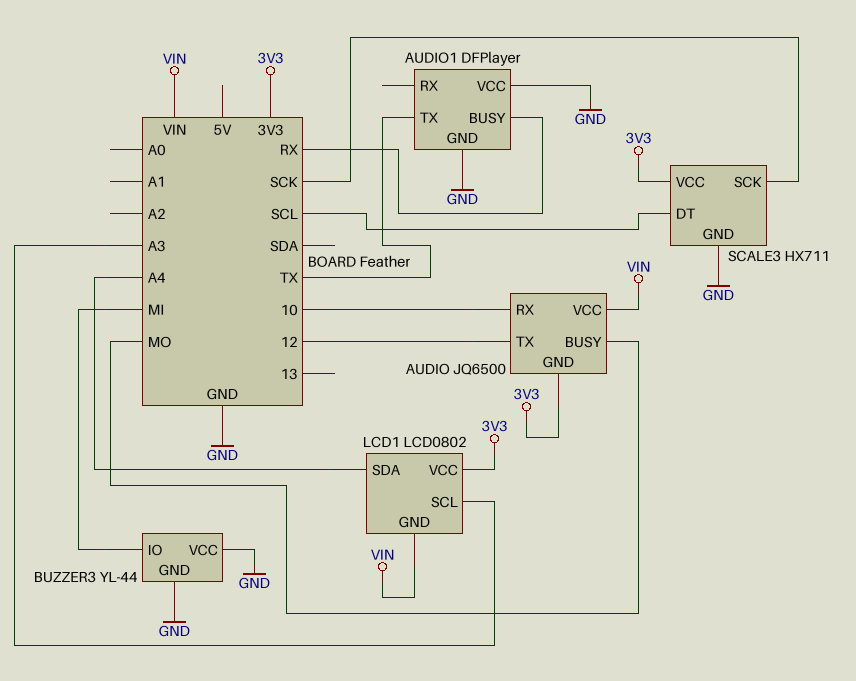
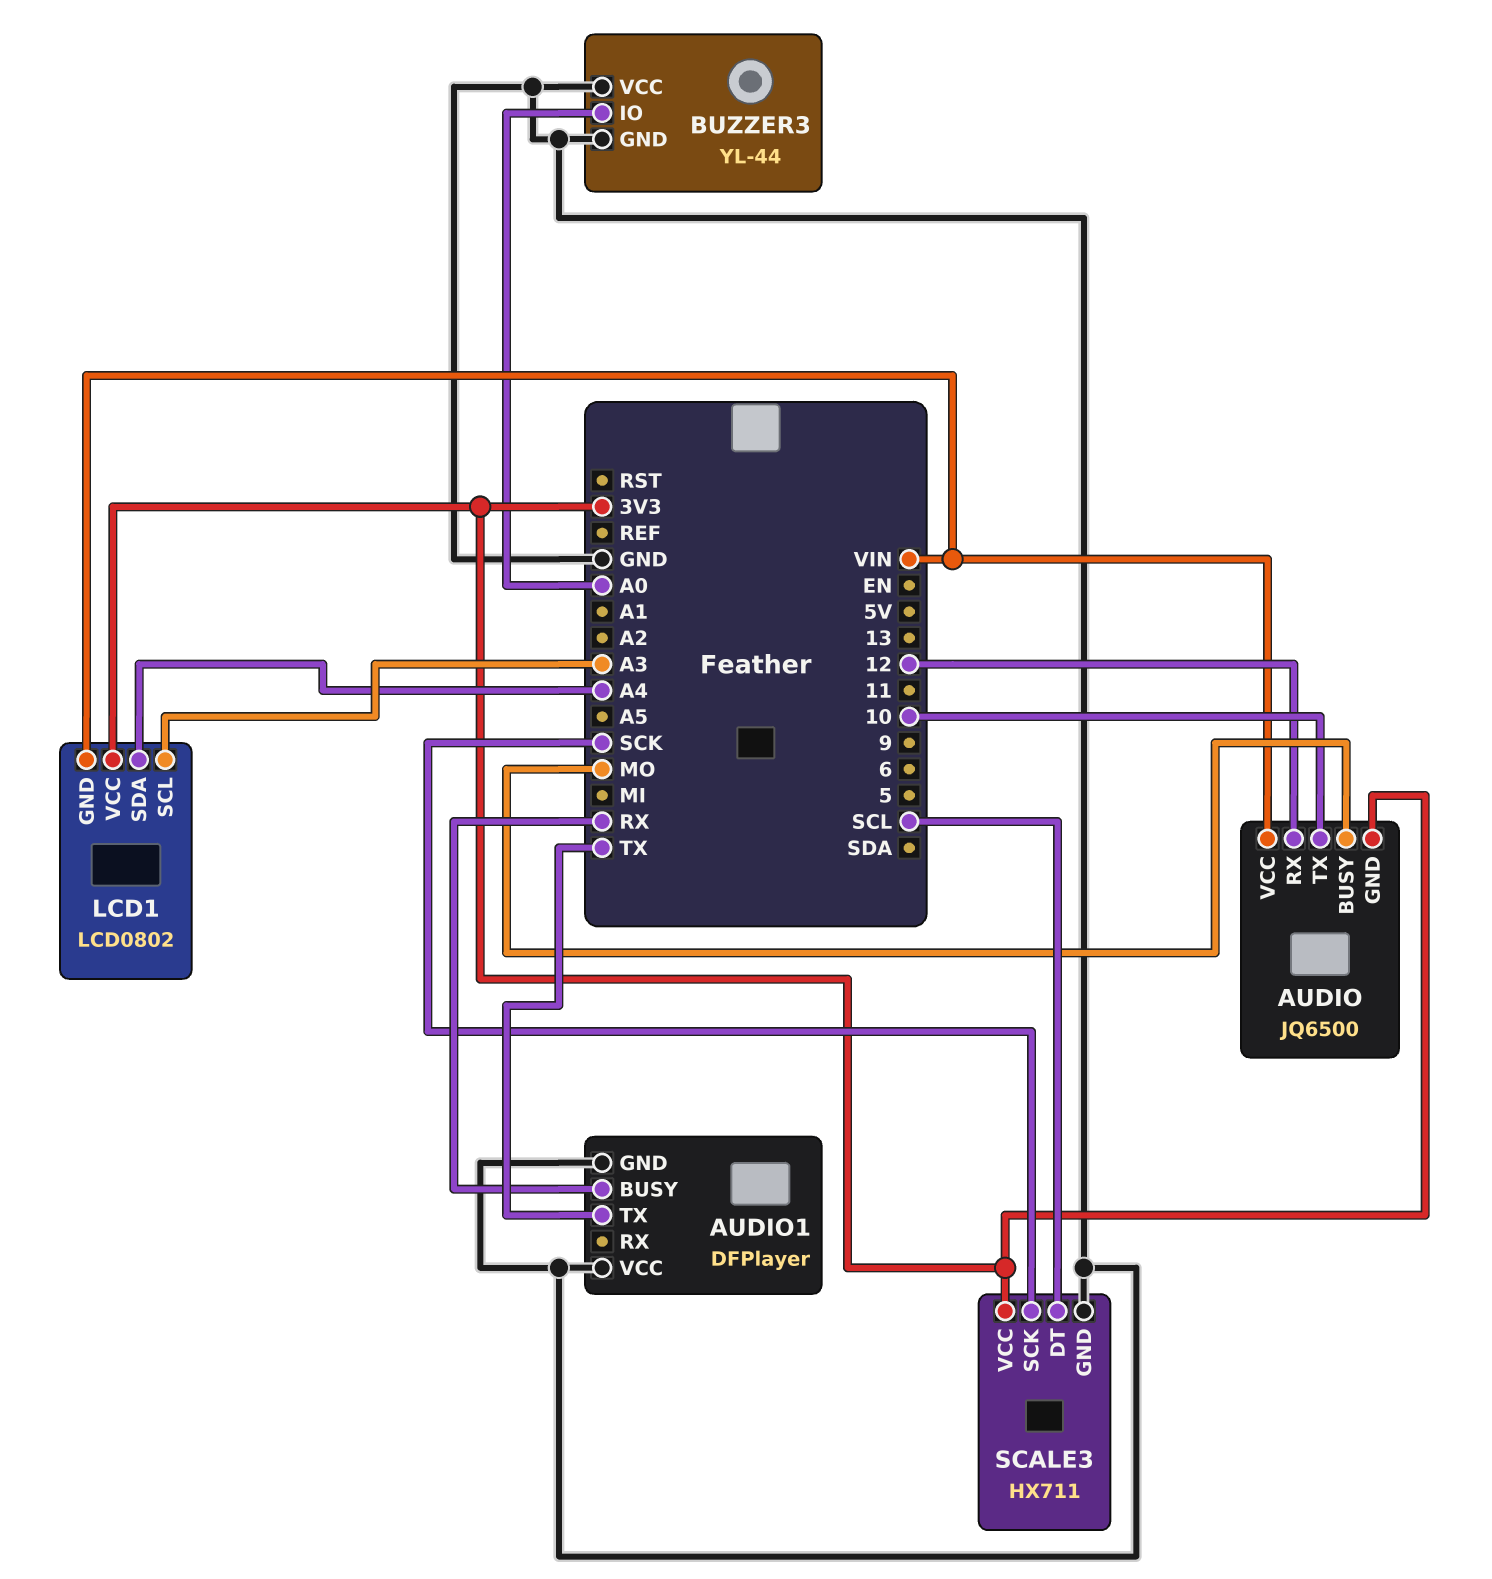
AUDIO pin RX: 10 -> 12
AUDIO pin TX: 12 -> 10
BUZZER3 pin IO: MI -> A0

